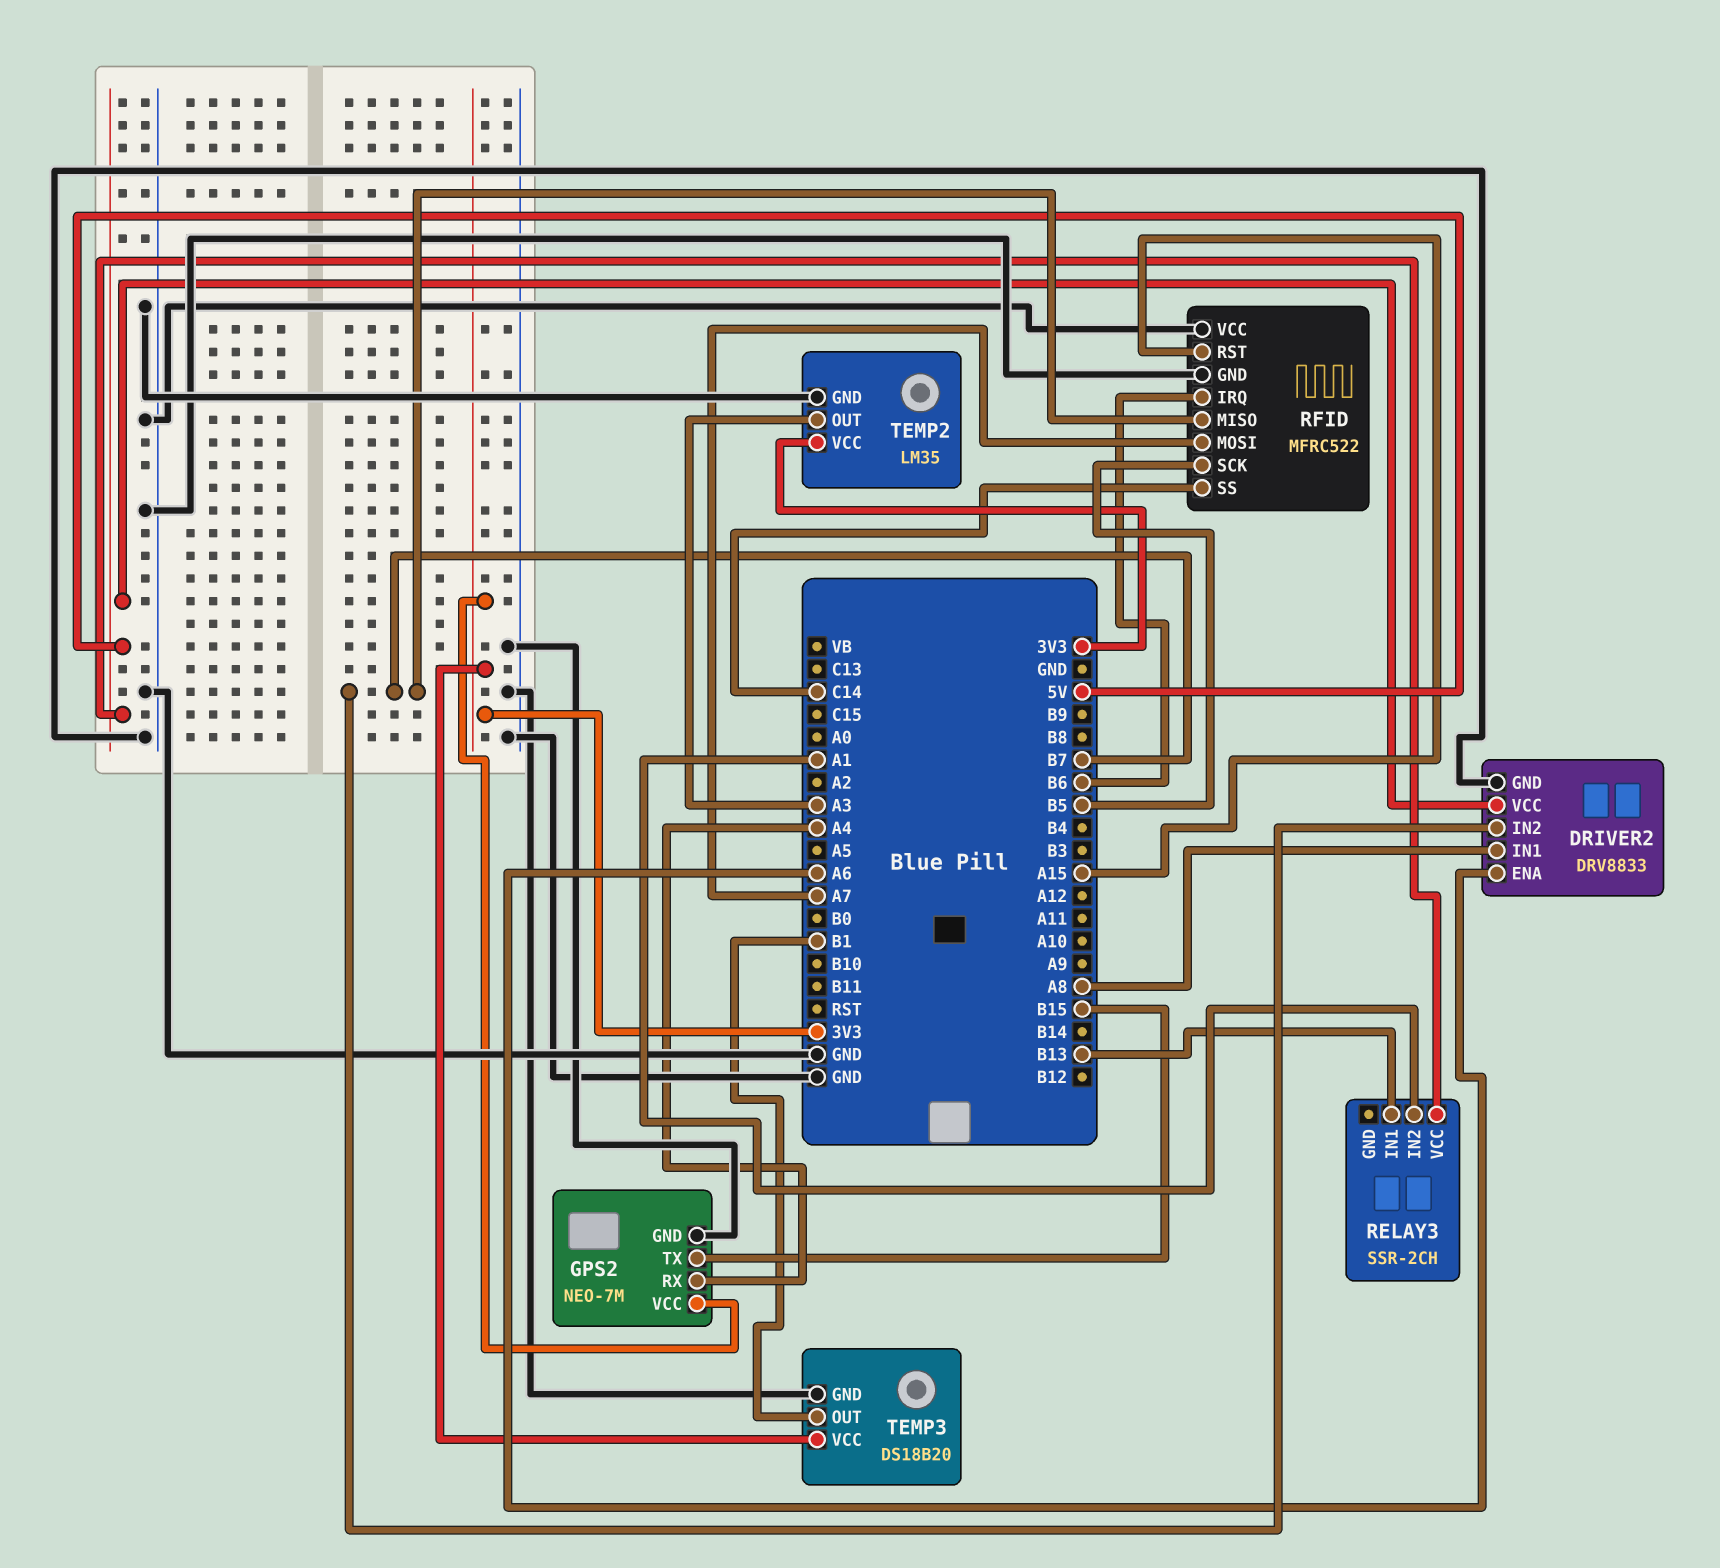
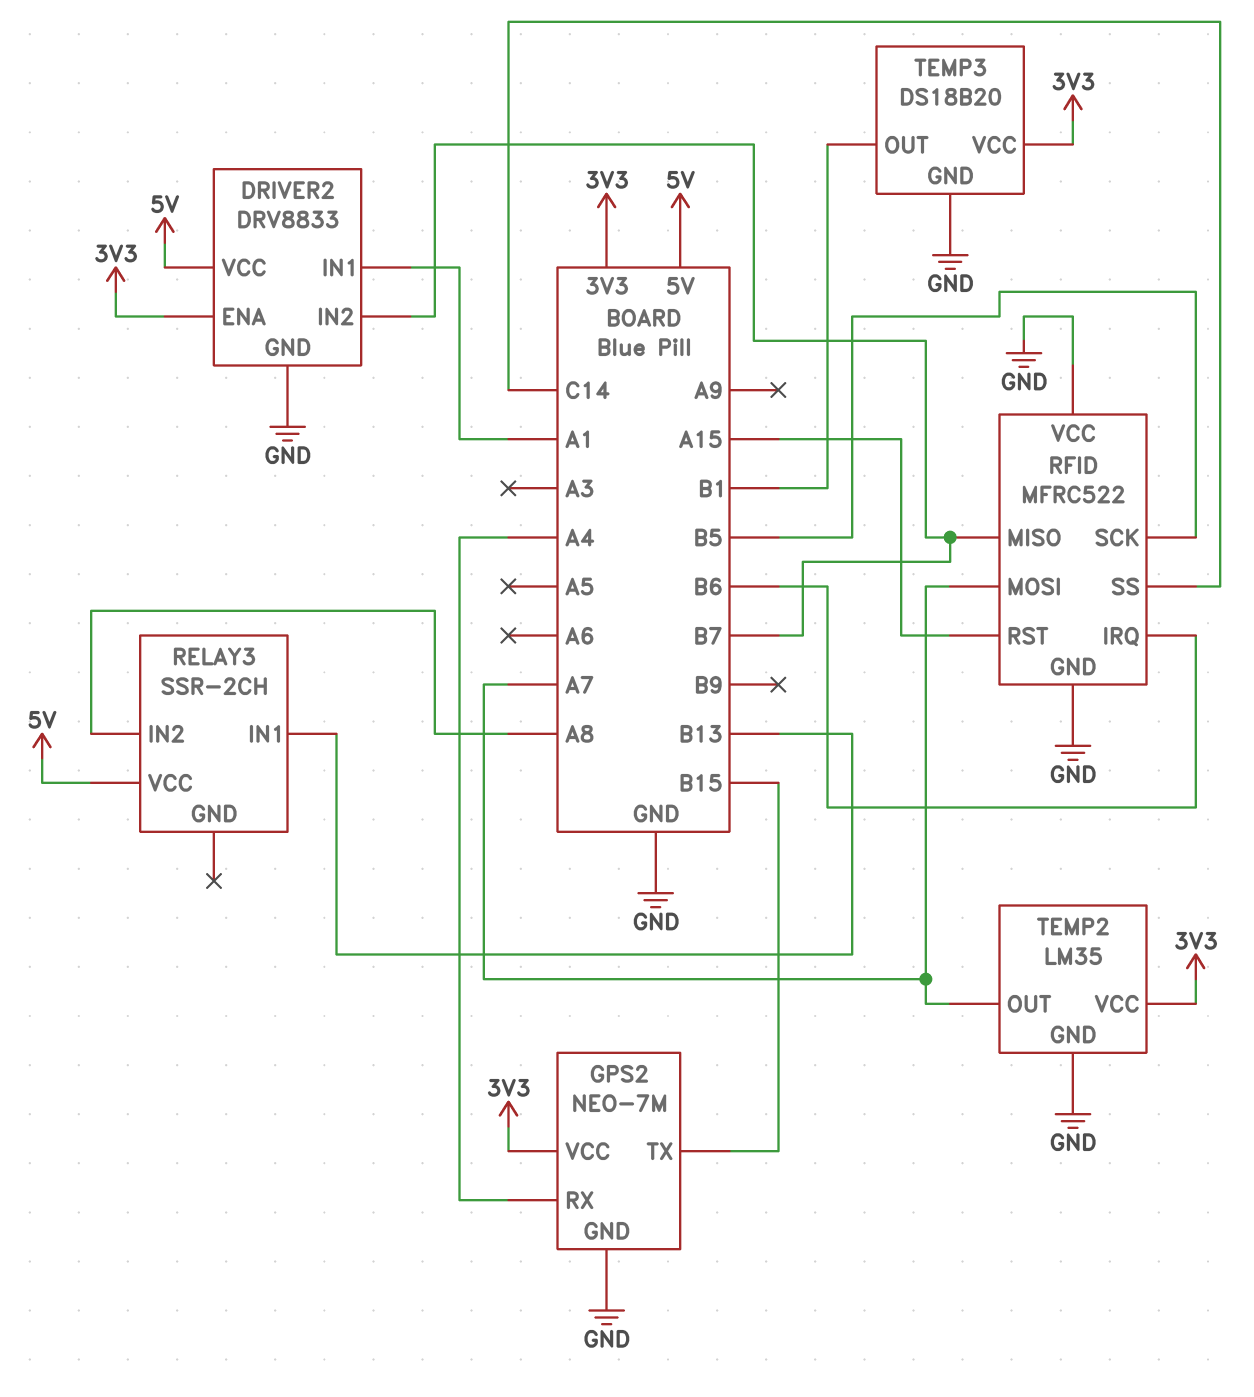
DRIVER2 pin ENA: A6 -> 3V3
DRIVER2 pin IN1: A8 -> A1
RELAY3 pin IN2: A1 -> A8
TEMP2 pin OUT: A3 -> A7

